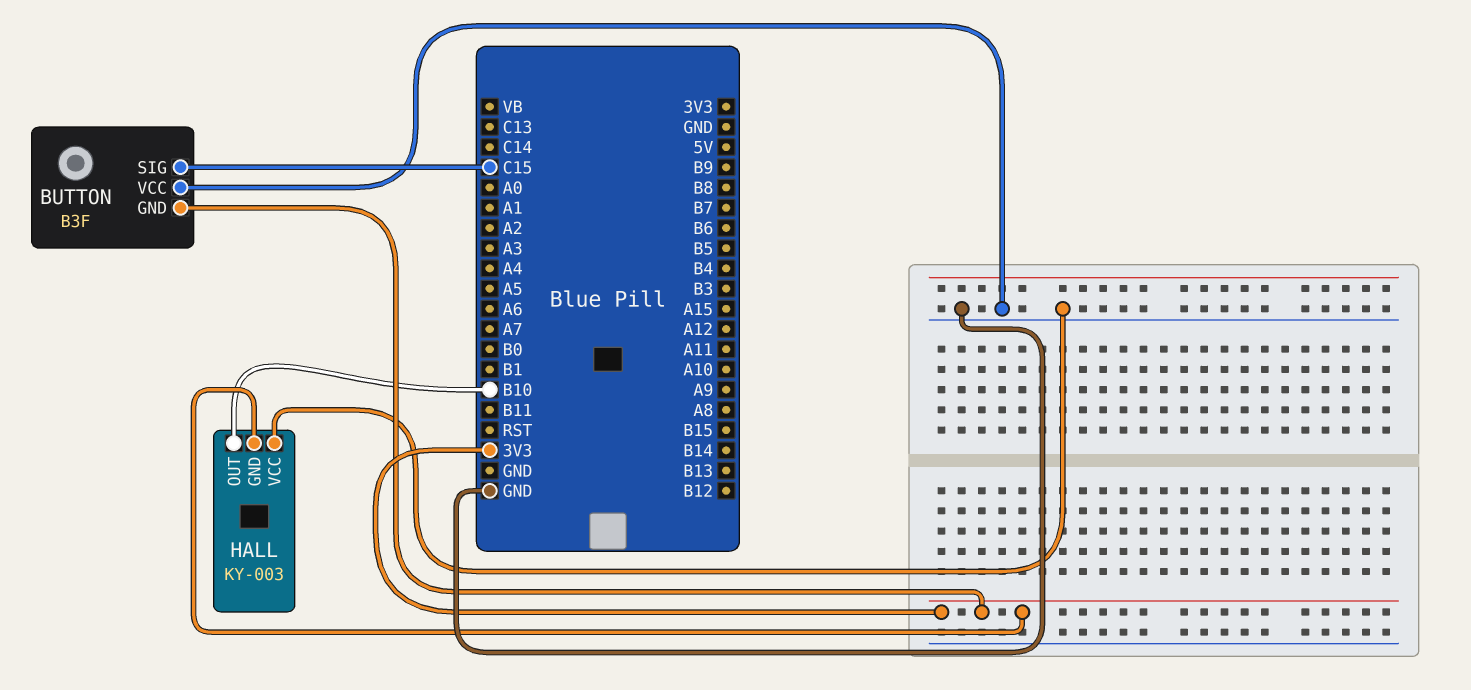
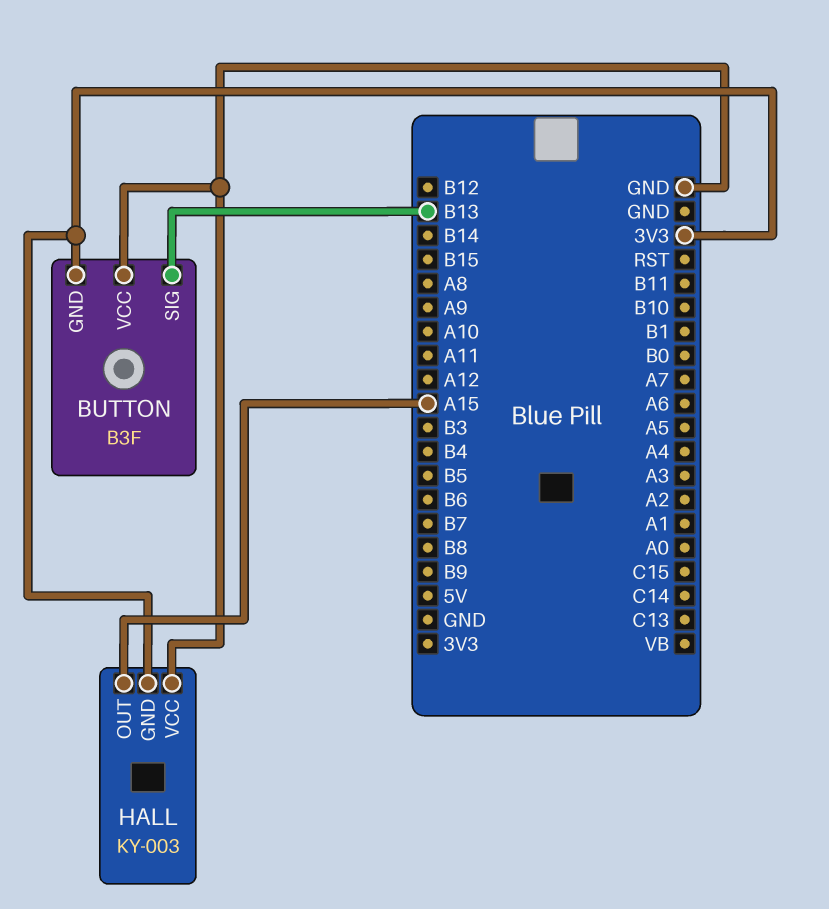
BUTTON pin SIG: C15 -> B13
HALL pin OUT: B10 -> A15

